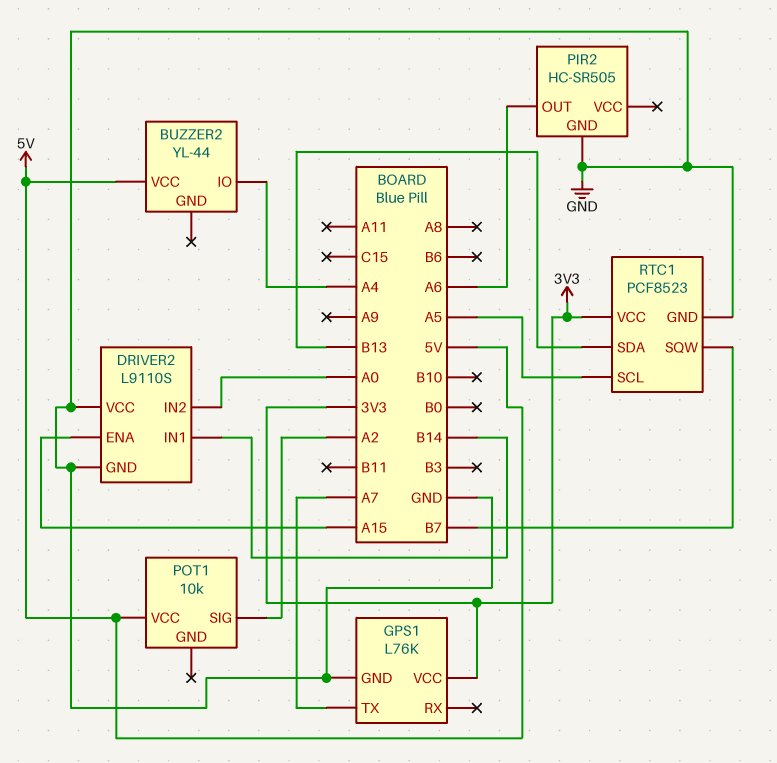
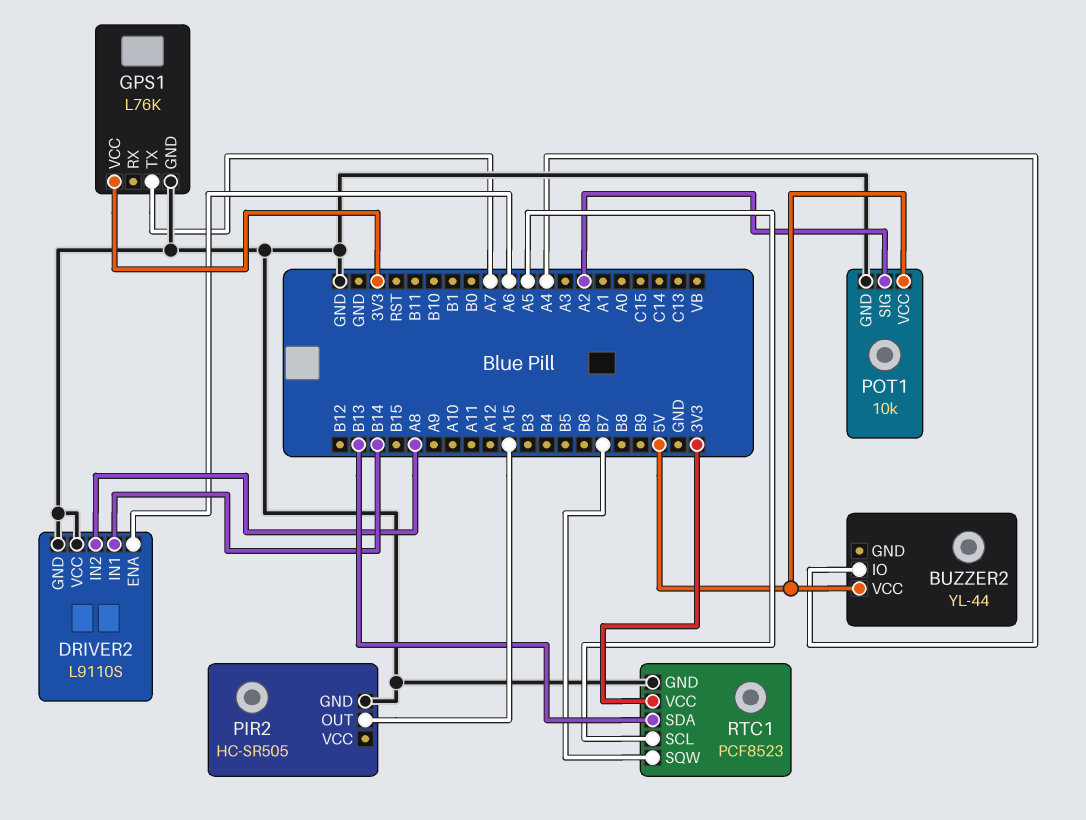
DRIVER2 pin ENA: A15 -> A6
DRIVER2 pin IN2: A0 -> A8
PIR2 pin OUT: A6 -> A15
POT1 pin GND: none -> GND

